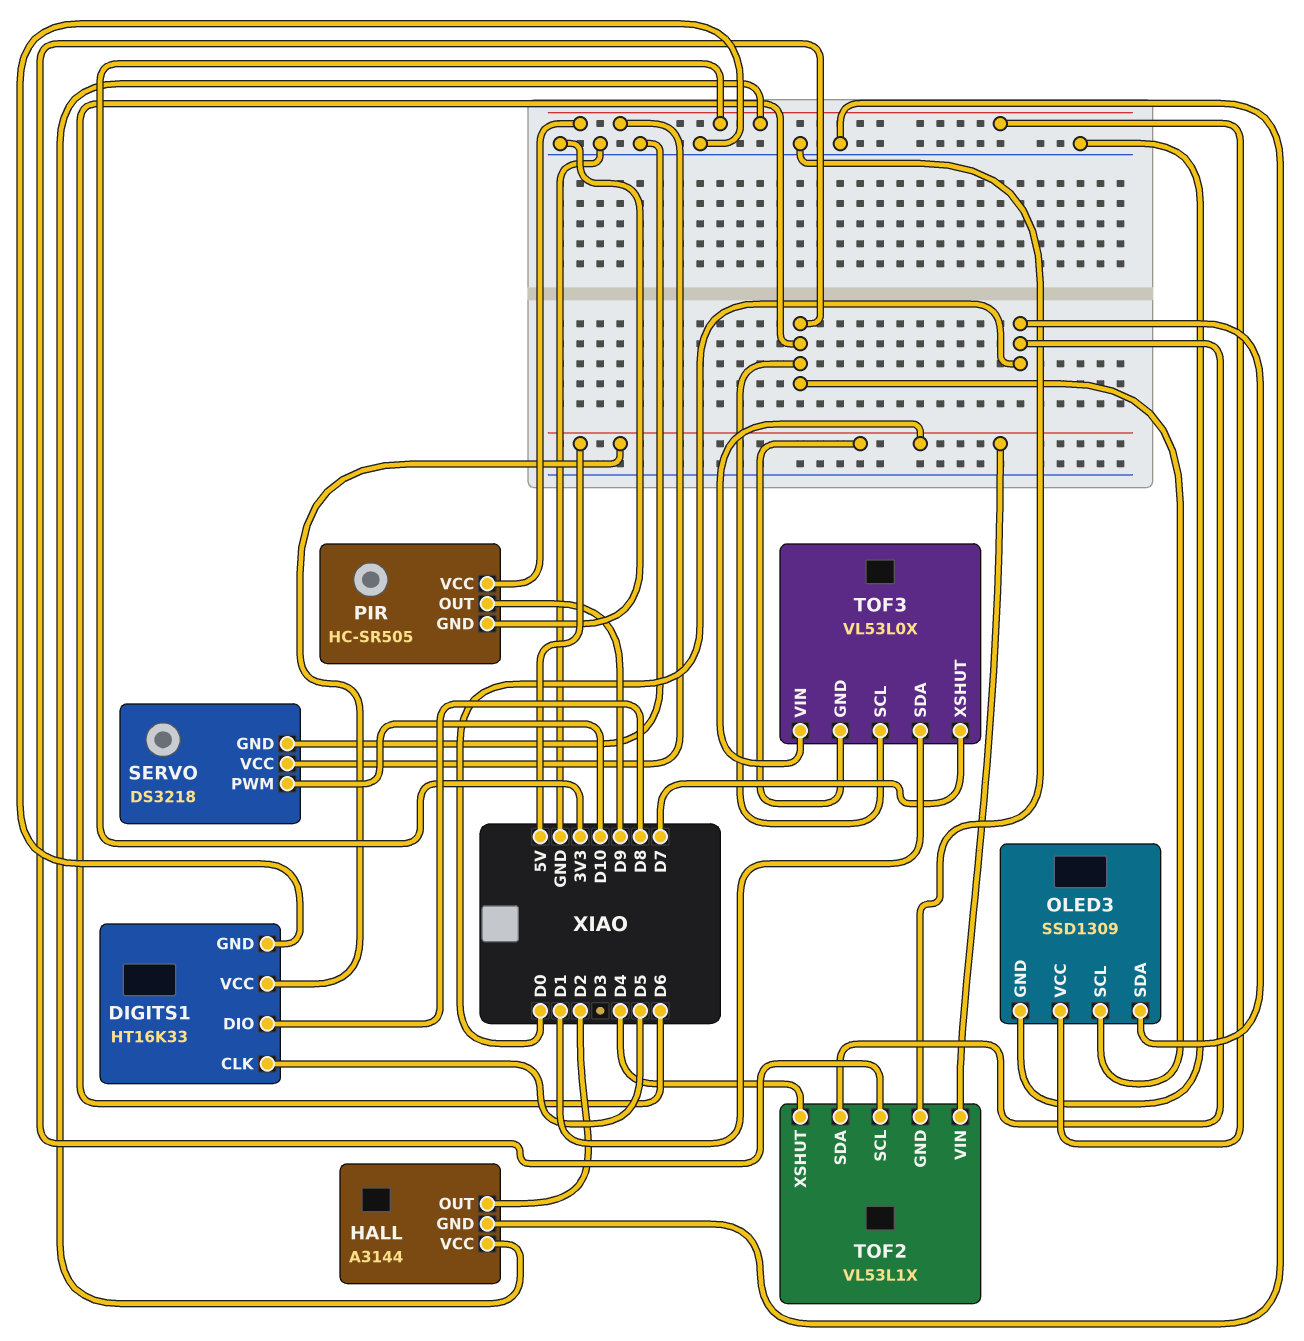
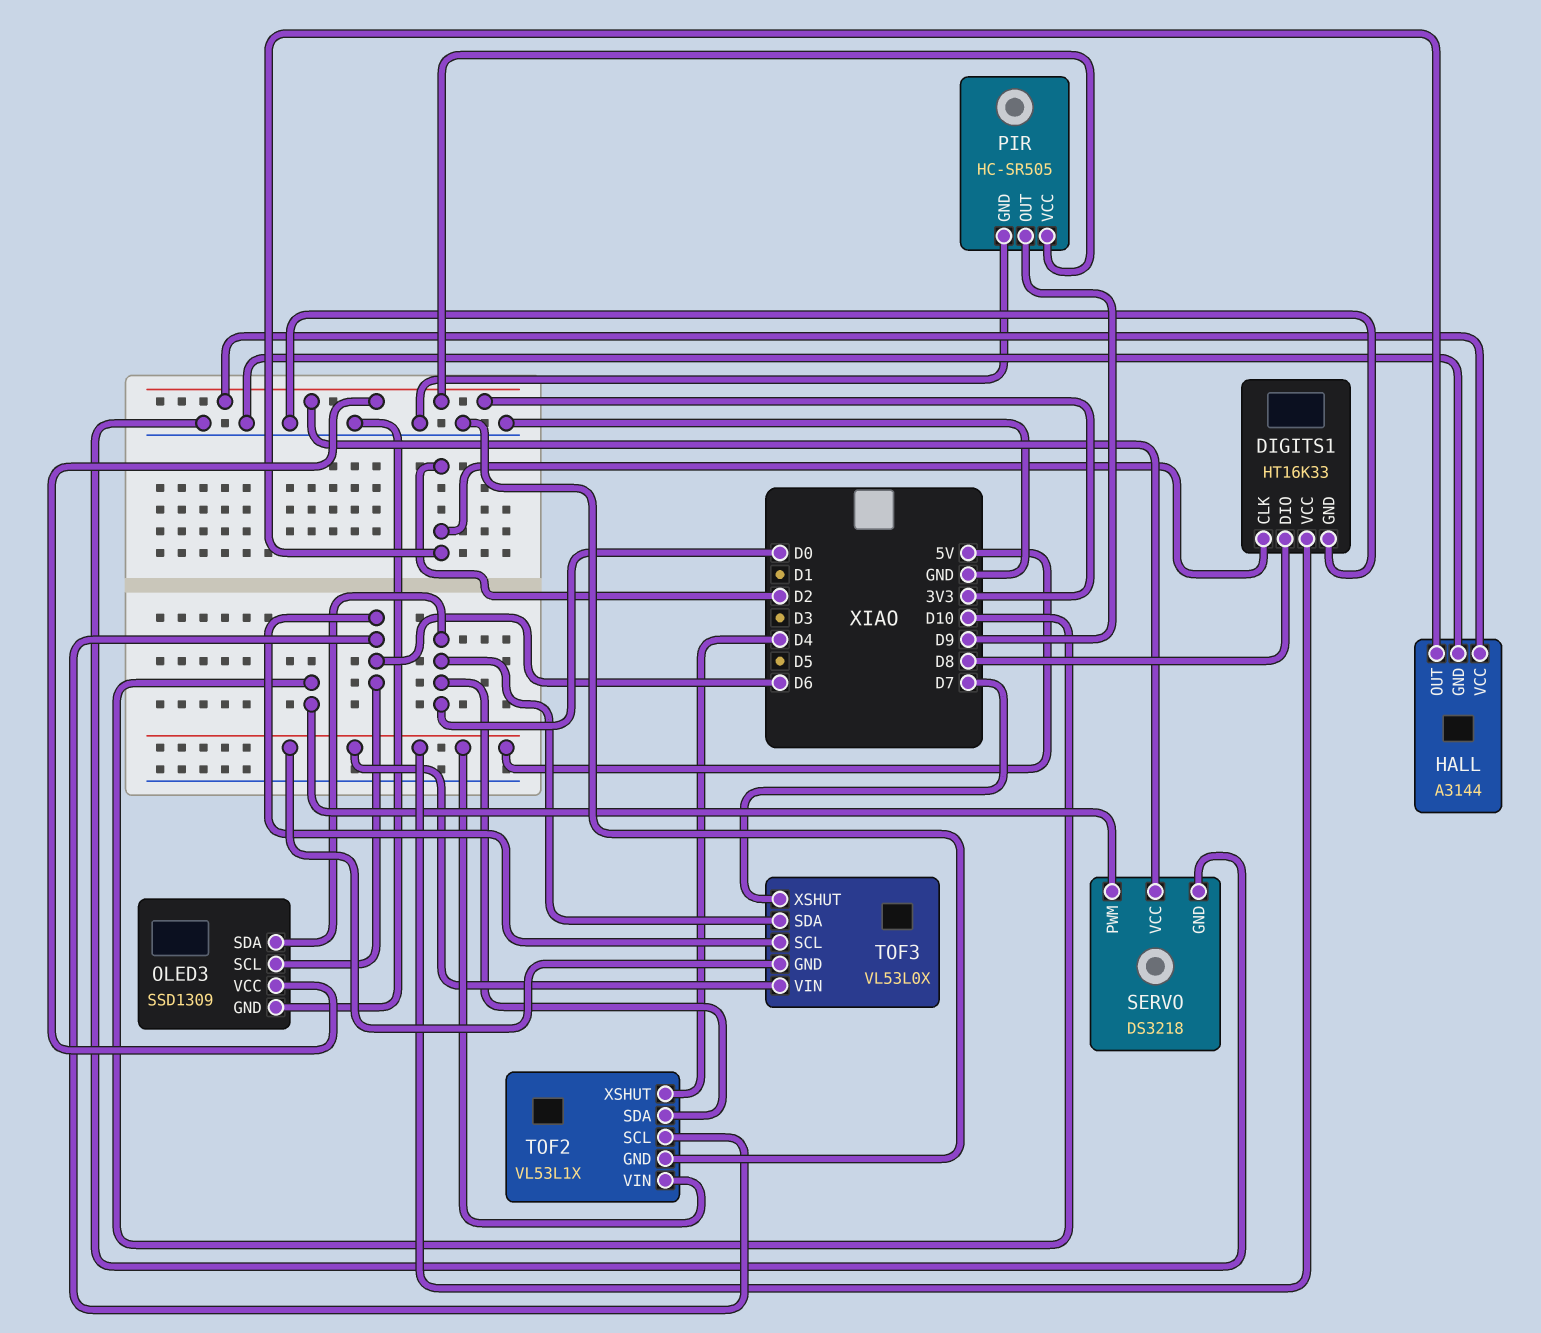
DIGITS1 pin CLK: D5 -> D2
TOF3 pin SDA: D1 -> D0

